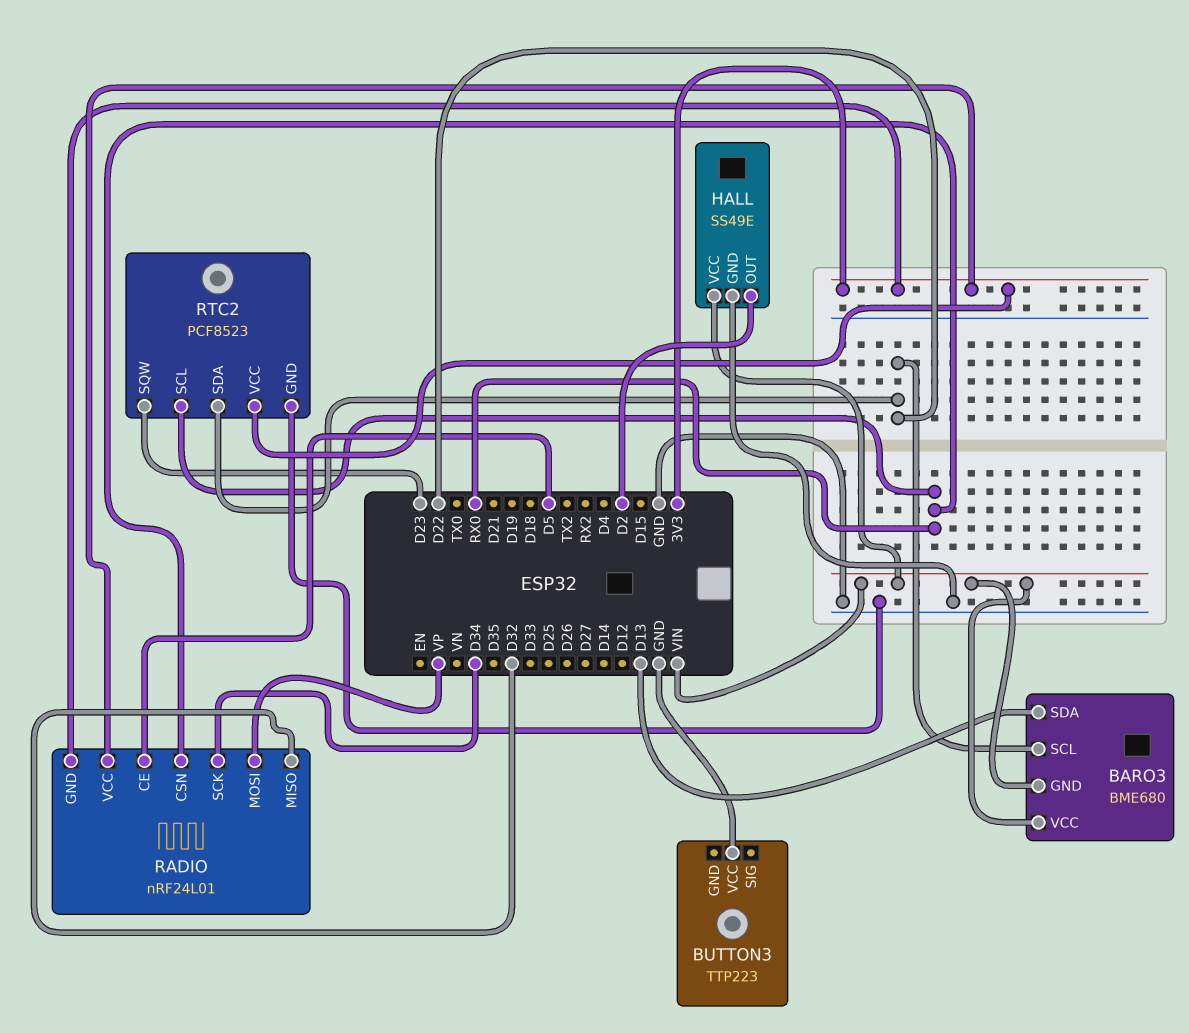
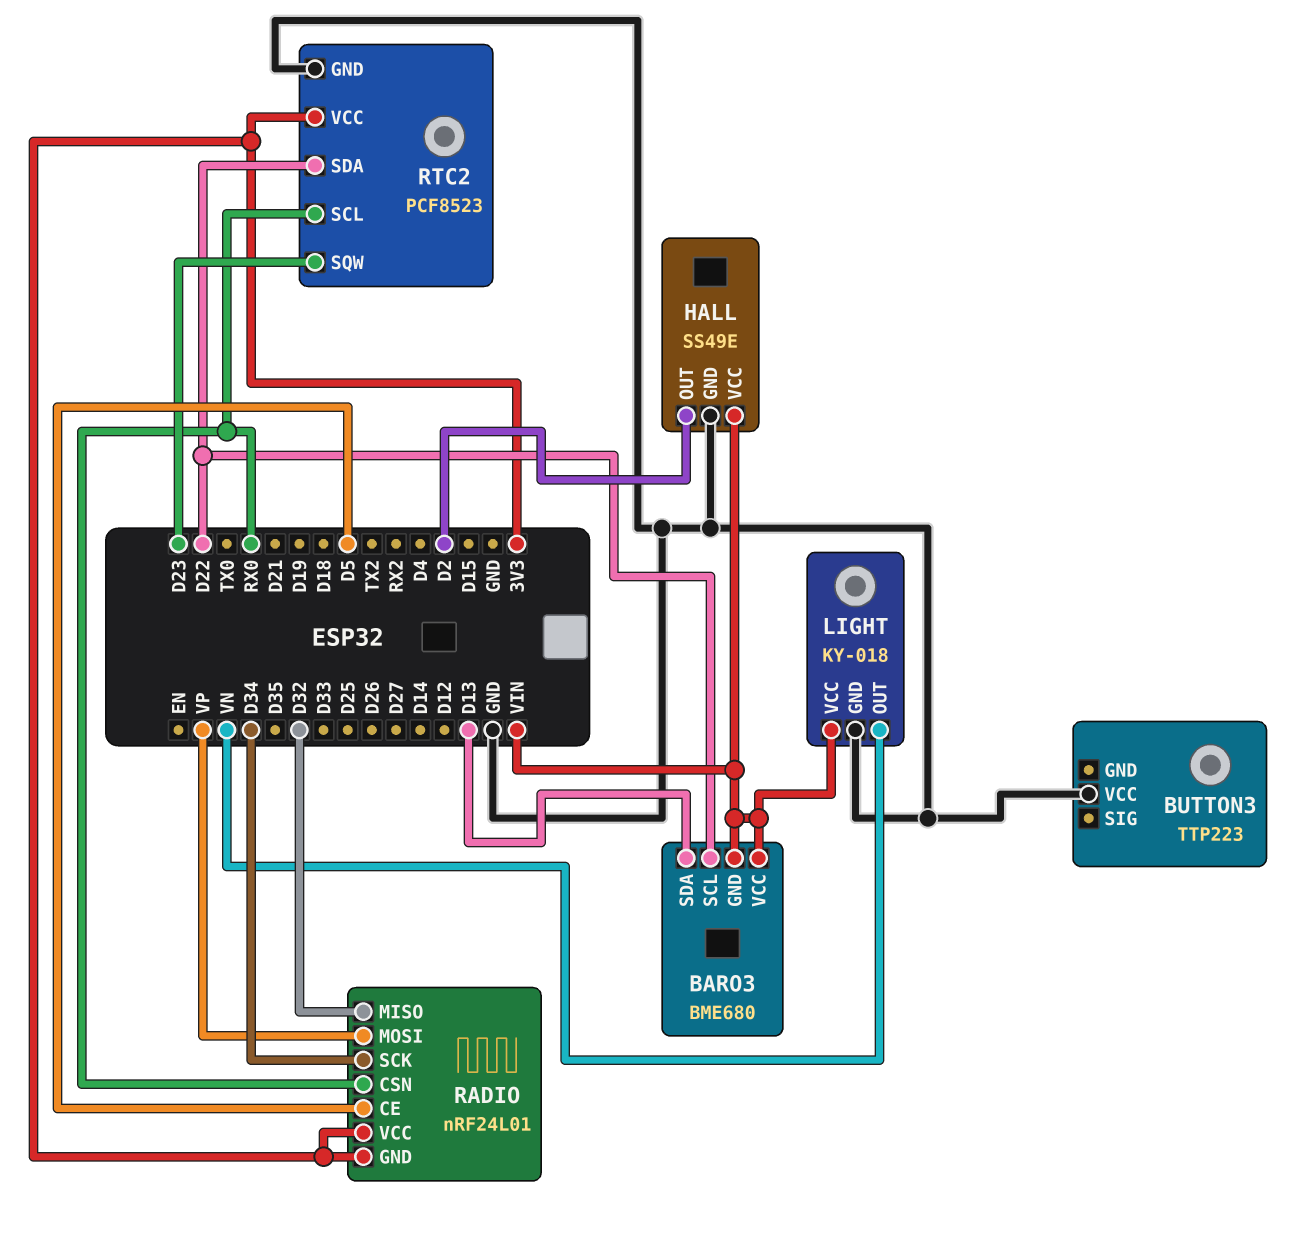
LIGHT: none -> KY-018
LIGHT pin GND: none -> GND
LIGHT pin OUT: none -> VN
LIGHT pin VCC: none -> VIN

